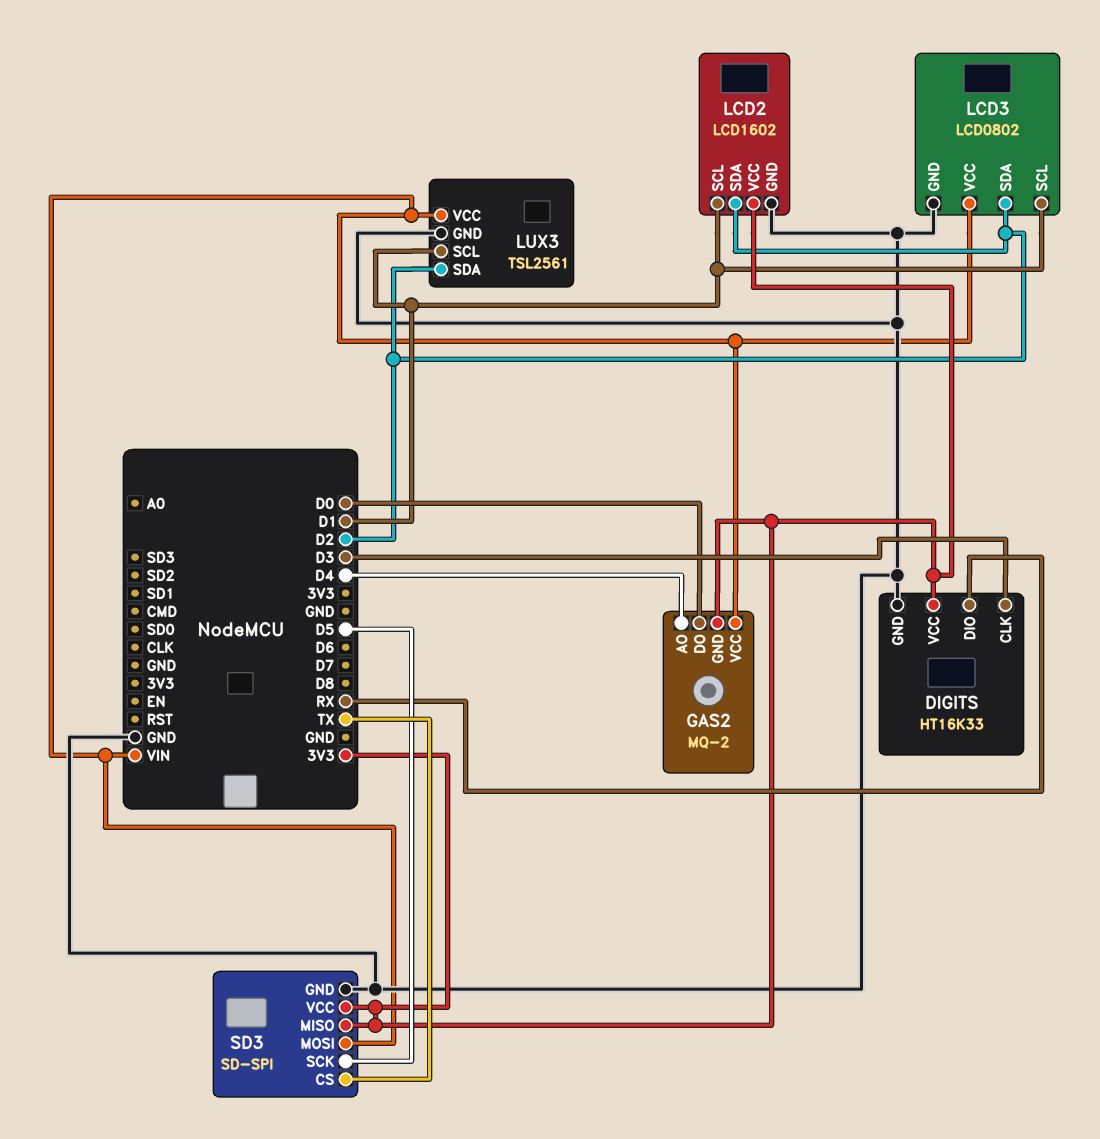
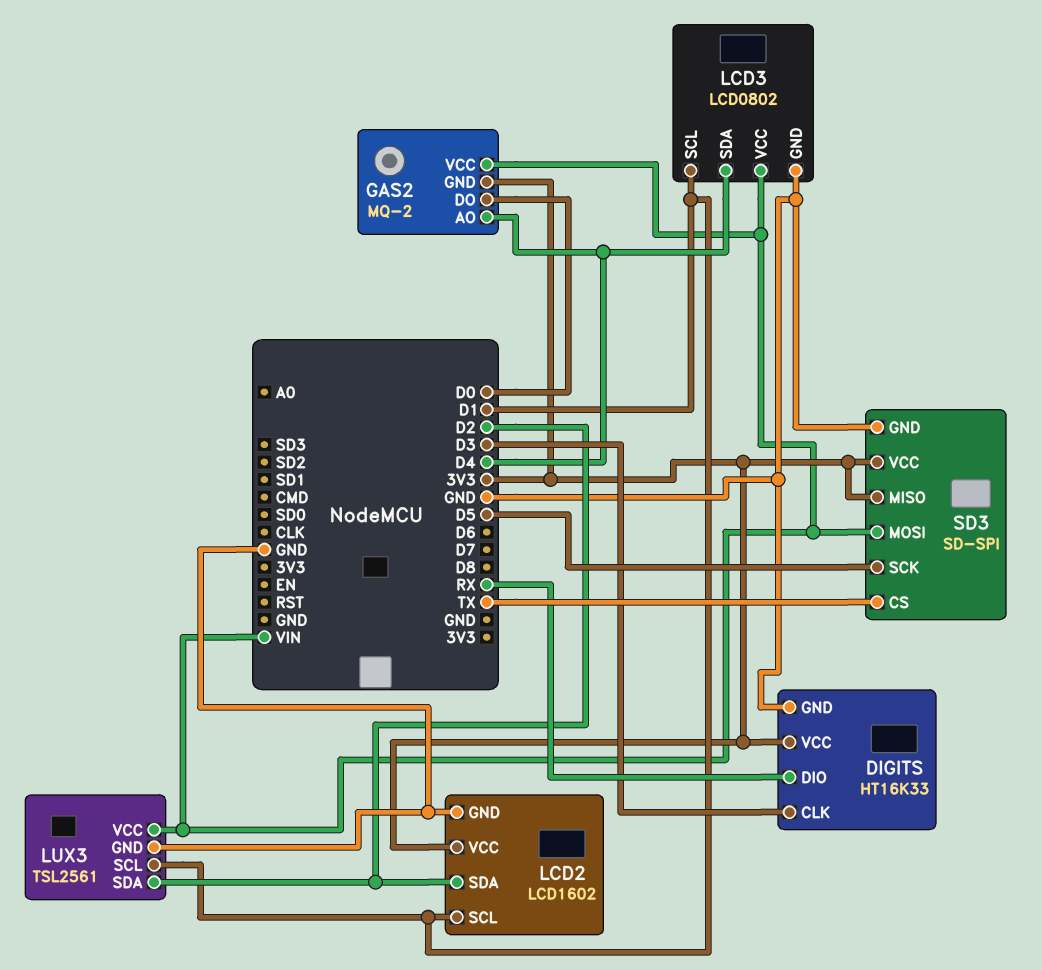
LCD3 pin SDA: D2 -> D4

